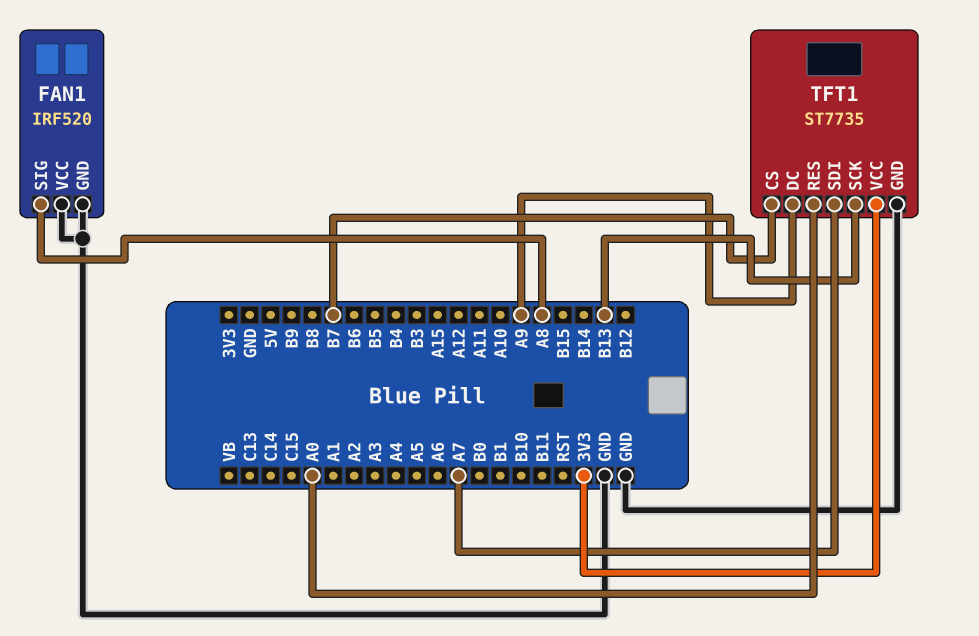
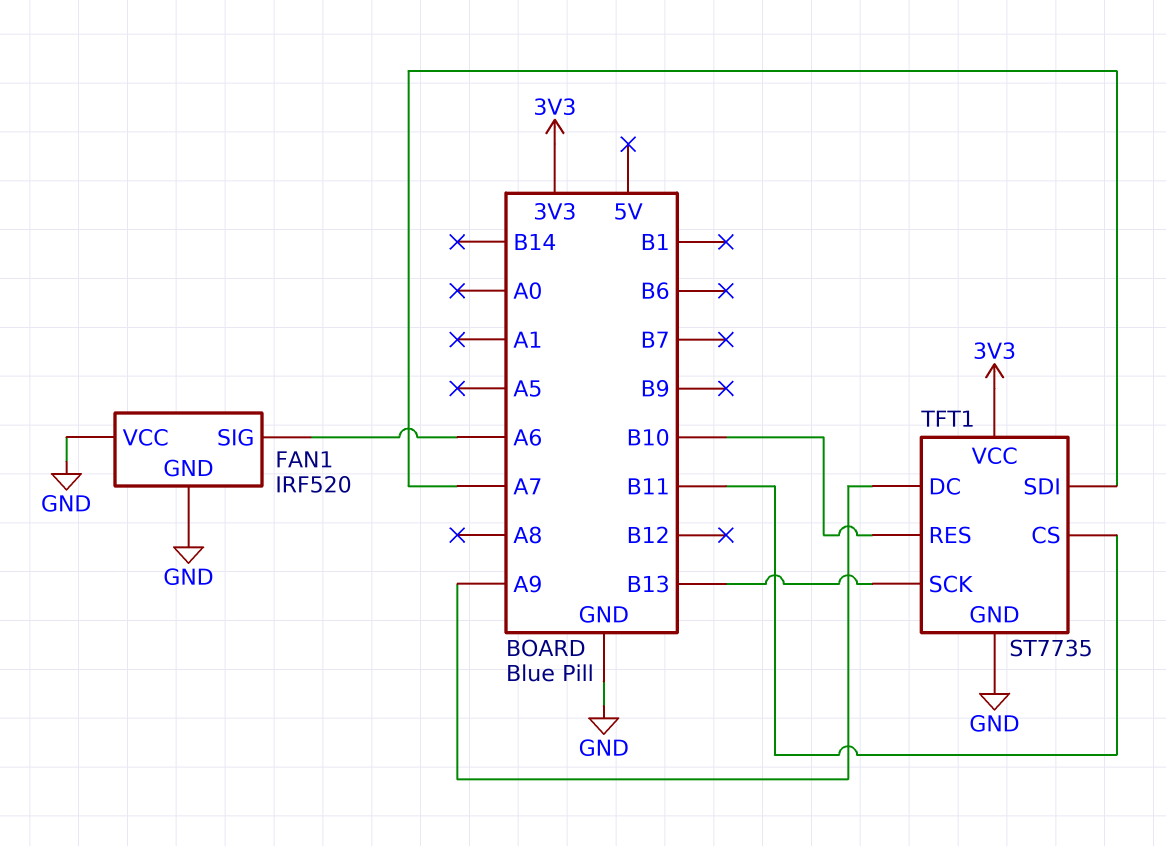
FAN1 pin SIG: A8 -> A6
TFT1 pin CS: B7 -> B11
TFT1 pin RES: A0 -> B10

